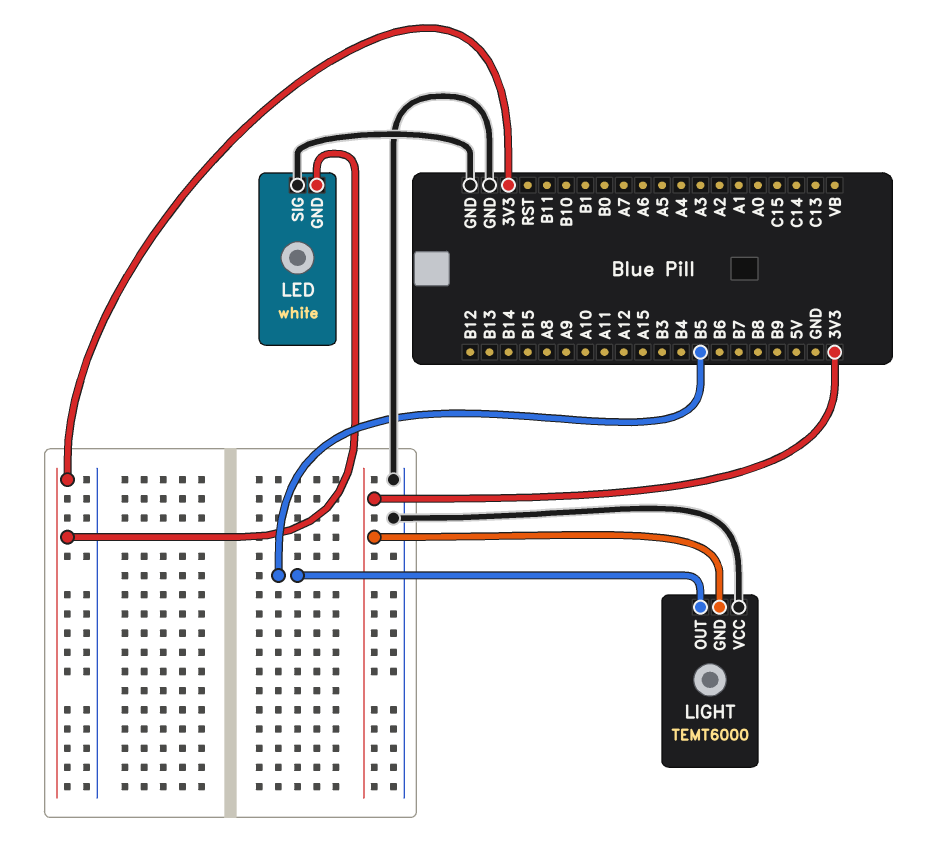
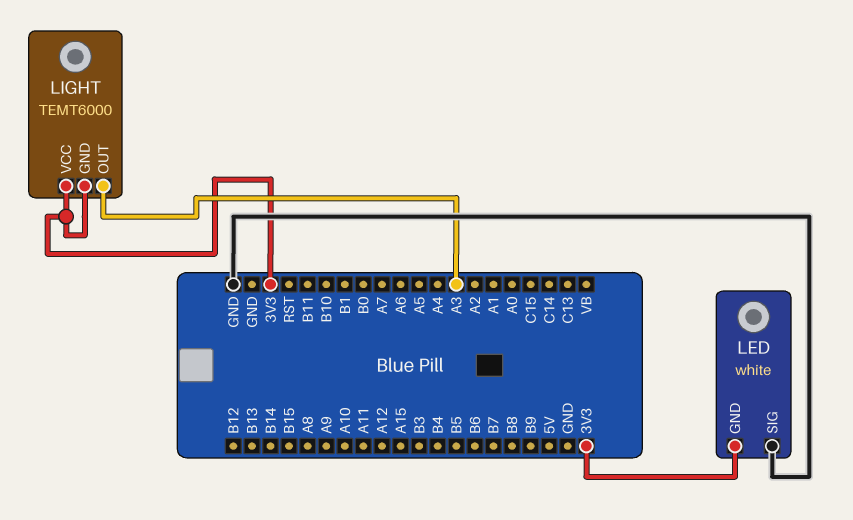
LIGHT pin OUT: B5 -> A3
LIGHT pin VCC: GND -> 3V3

